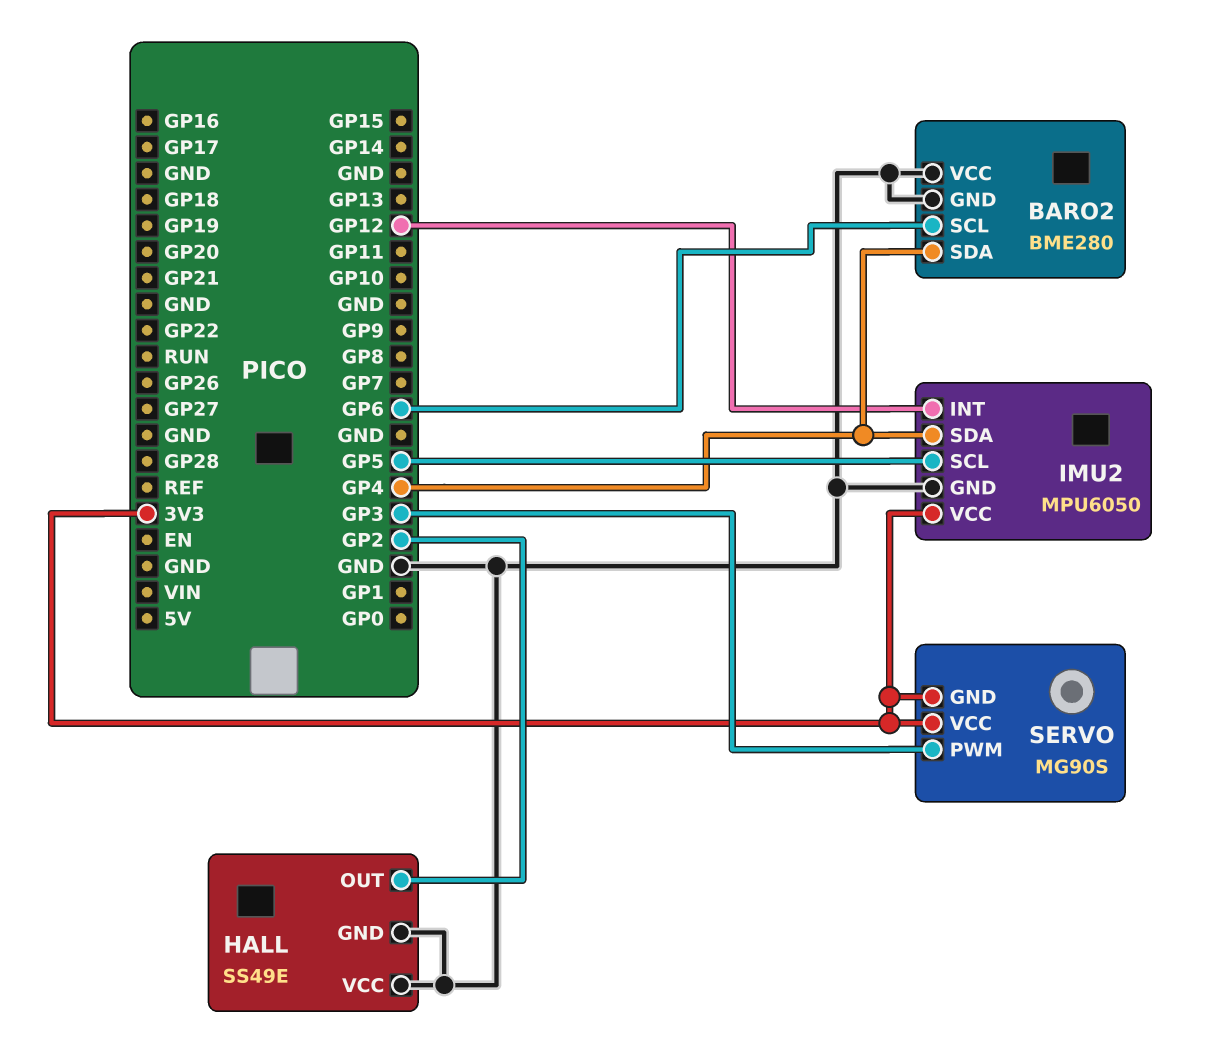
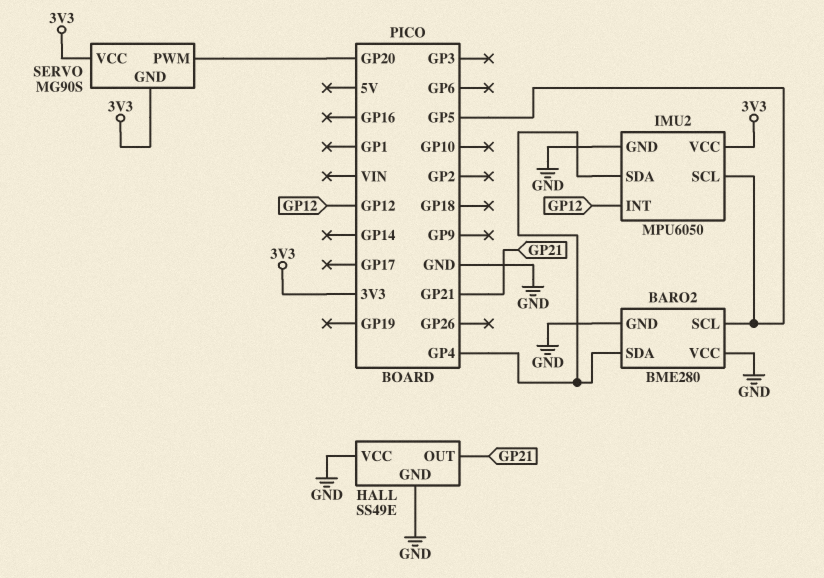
BARO2 pin SCL: GP6 -> GP5
HALL pin OUT: GP2 -> GP21
SERVO pin PWM: GP3 -> GP20

